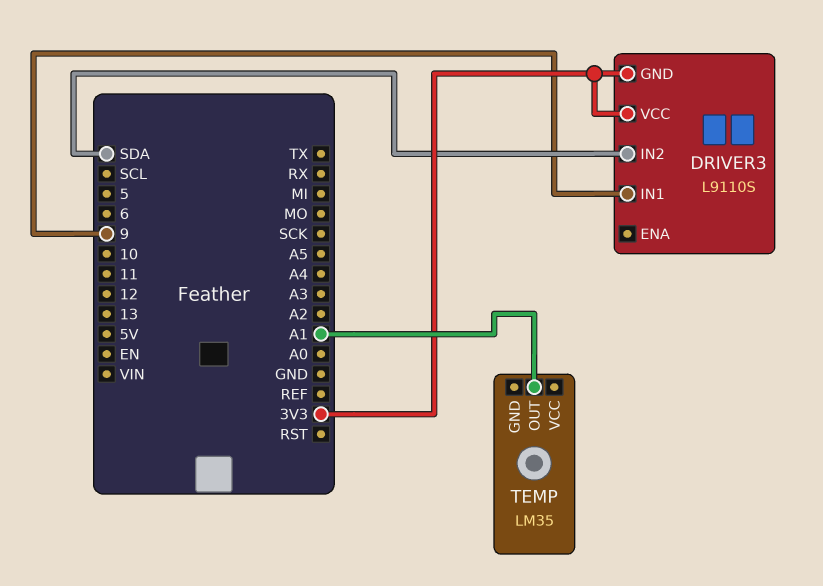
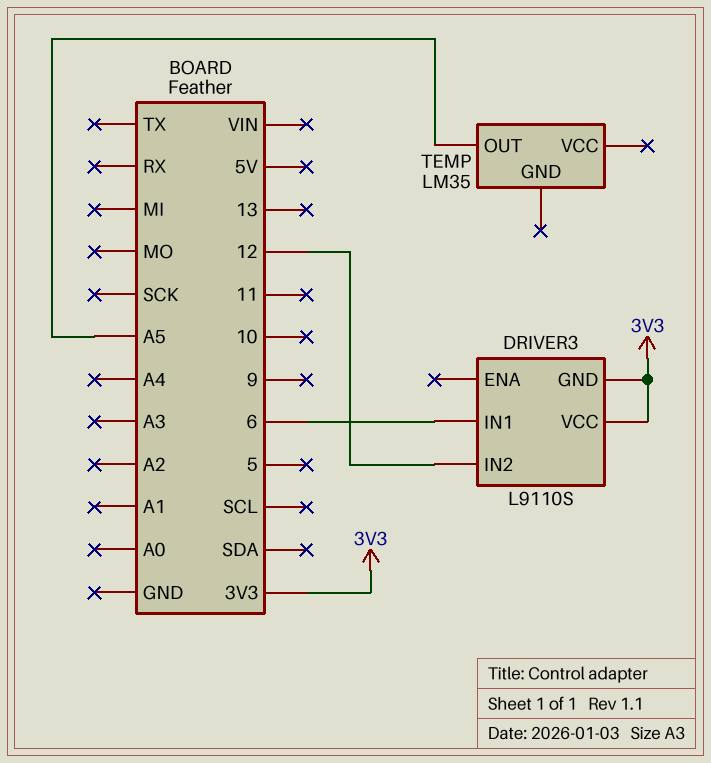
DRIVER3 pin IN1: 9 -> 6
DRIVER3 pin IN2: SDA -> 12
TEMP pin OUT: A1 -> A5

